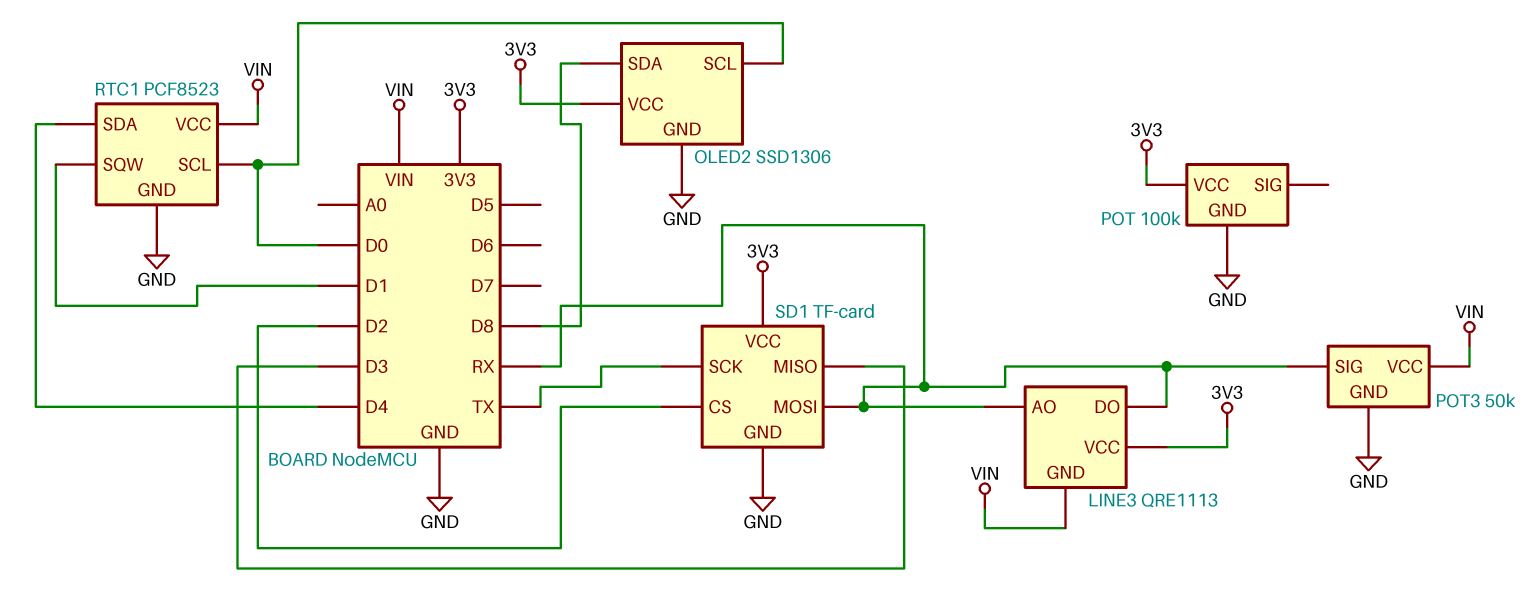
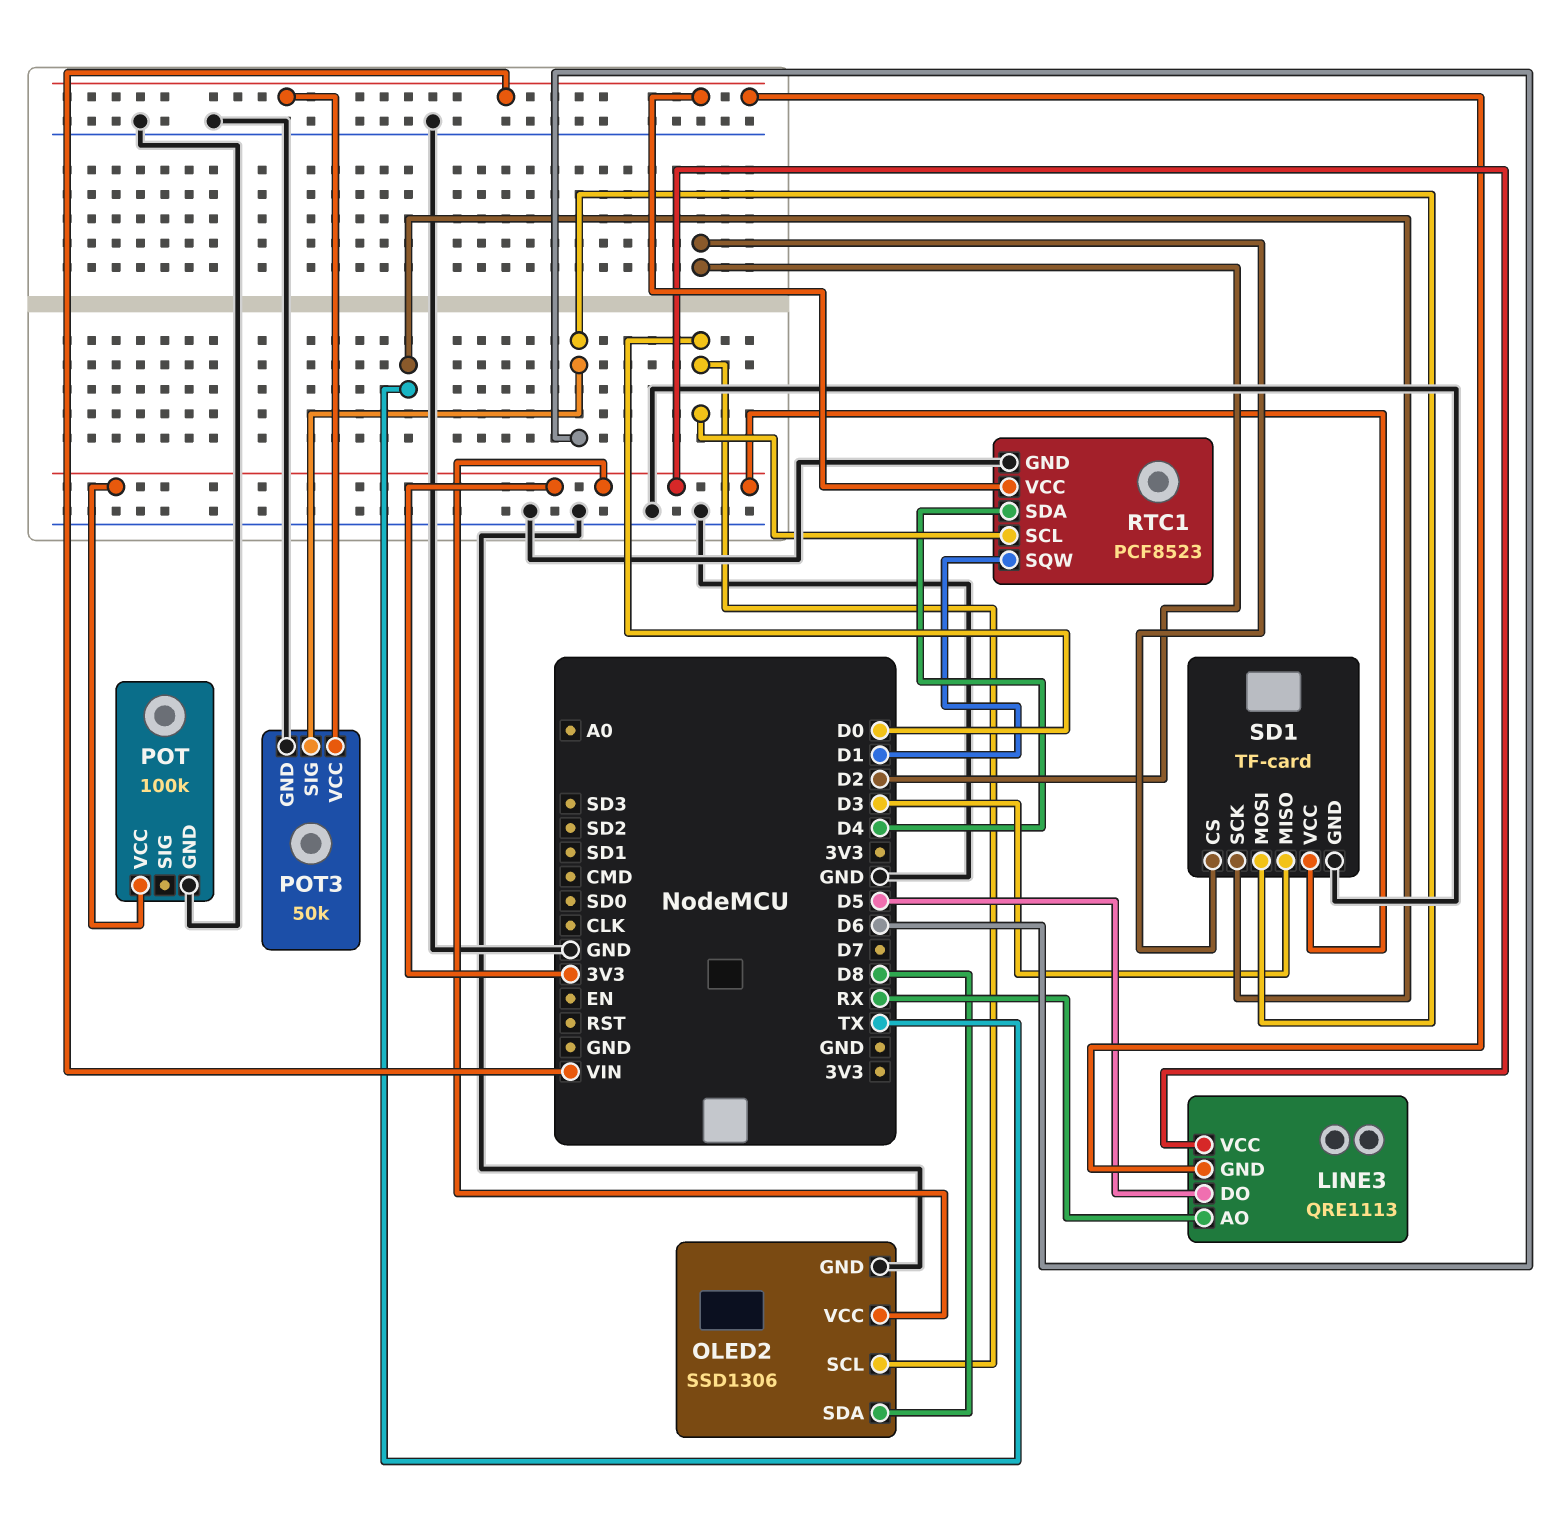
LINE3 pin DO: RX -> D5
POT3 pin SIG: RX -> D6
SD1 pin MOSI: RX -> D6

